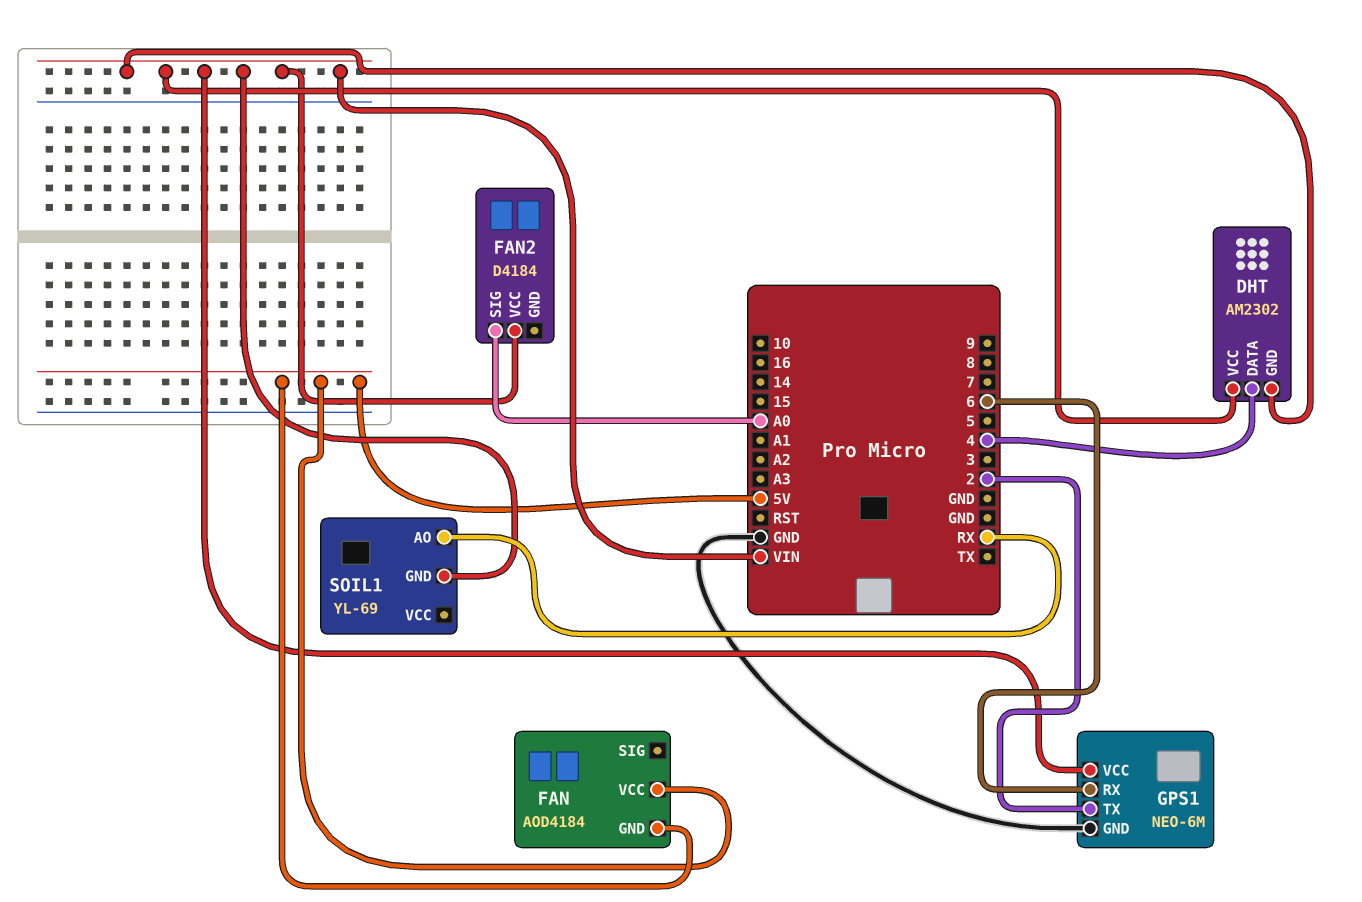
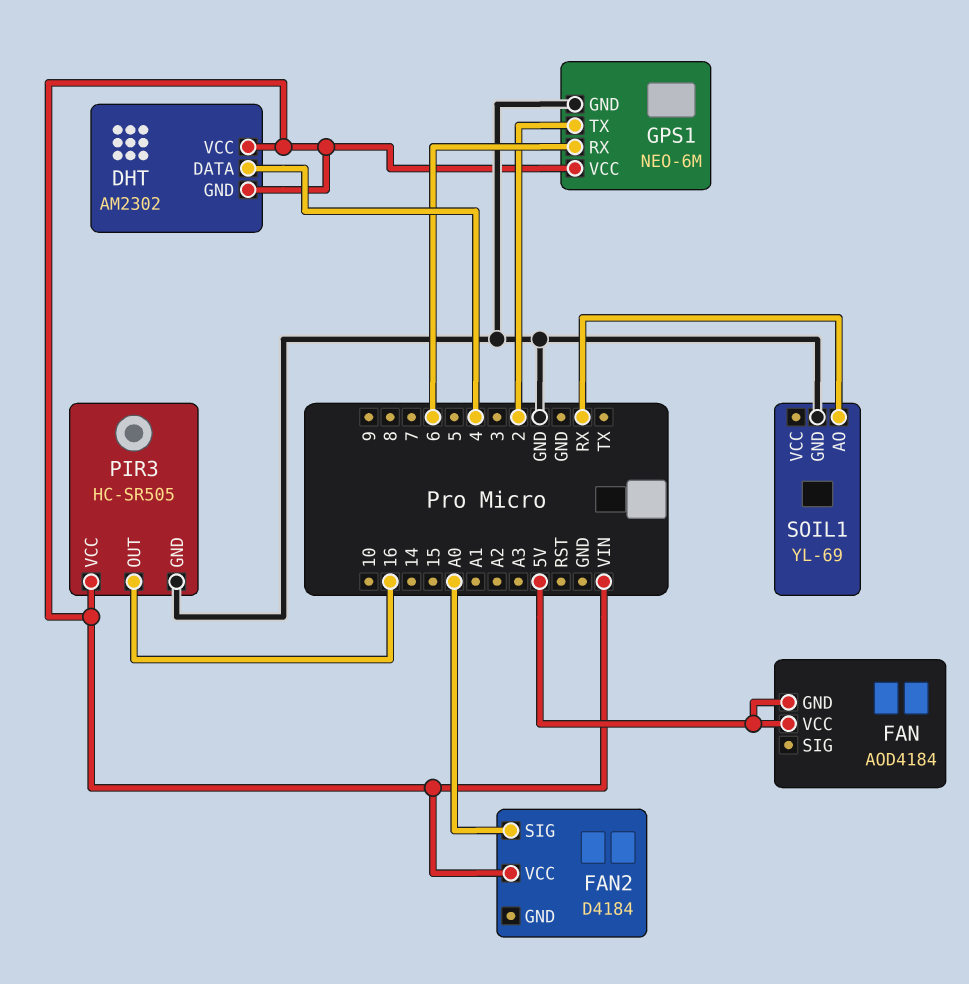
PIR3: none -> HC-SR505
PIR3 pin GND: none -> GND
PIR3 pin OUT: none -> 16
PIR3 pin VCC: none -> VIN
SOIL1 pin GND: VIN -> GND

